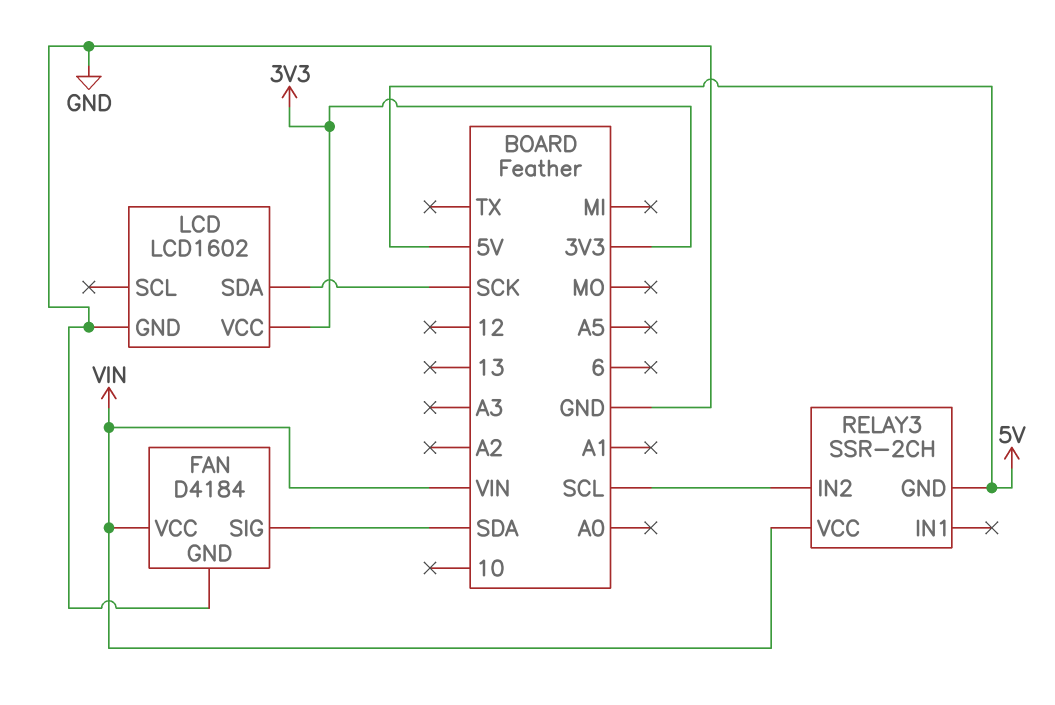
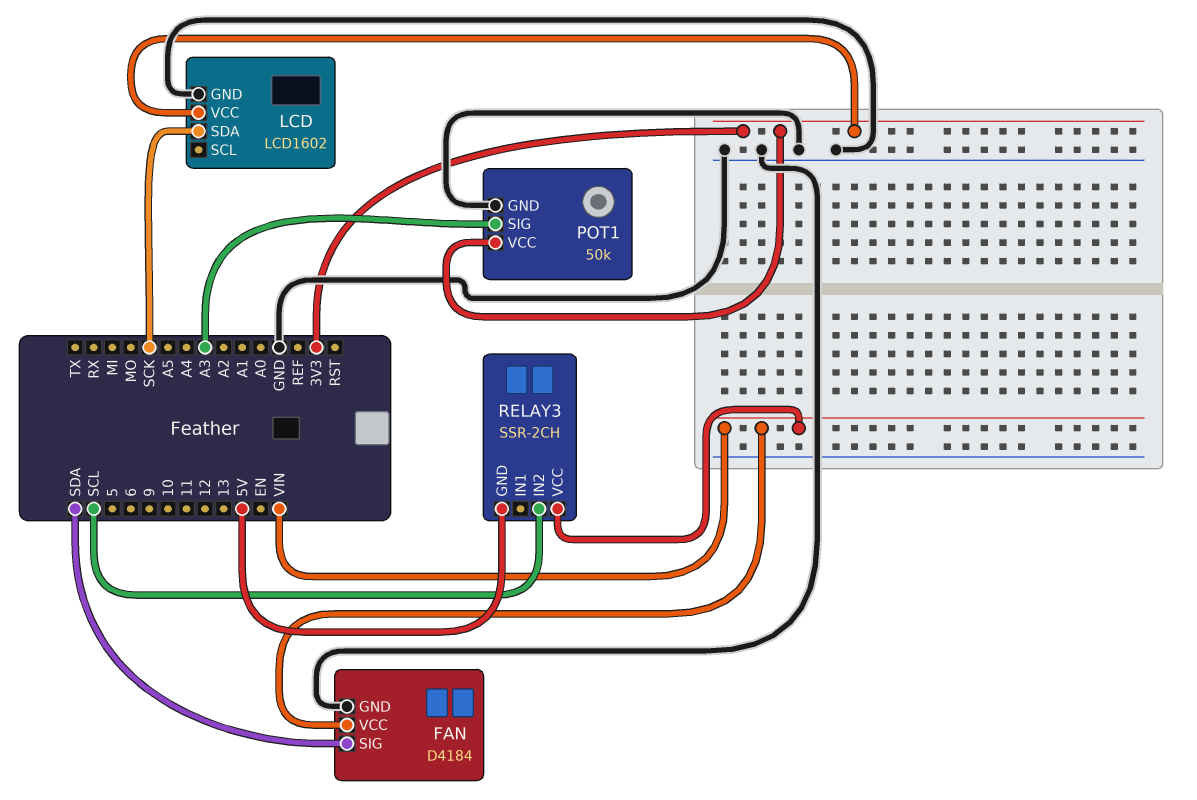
POT1: none -> 50k
POT1 pin GND: none -> GND
POT1 pin SIG: none -> A3
POT1 pin VCC: none -> 3V3

